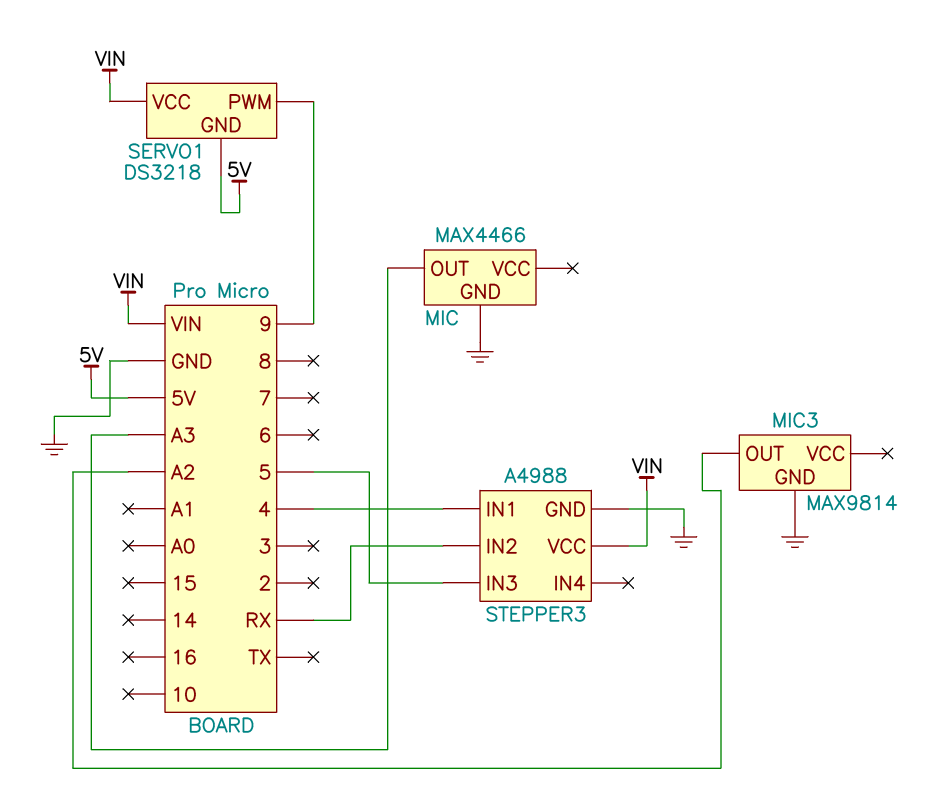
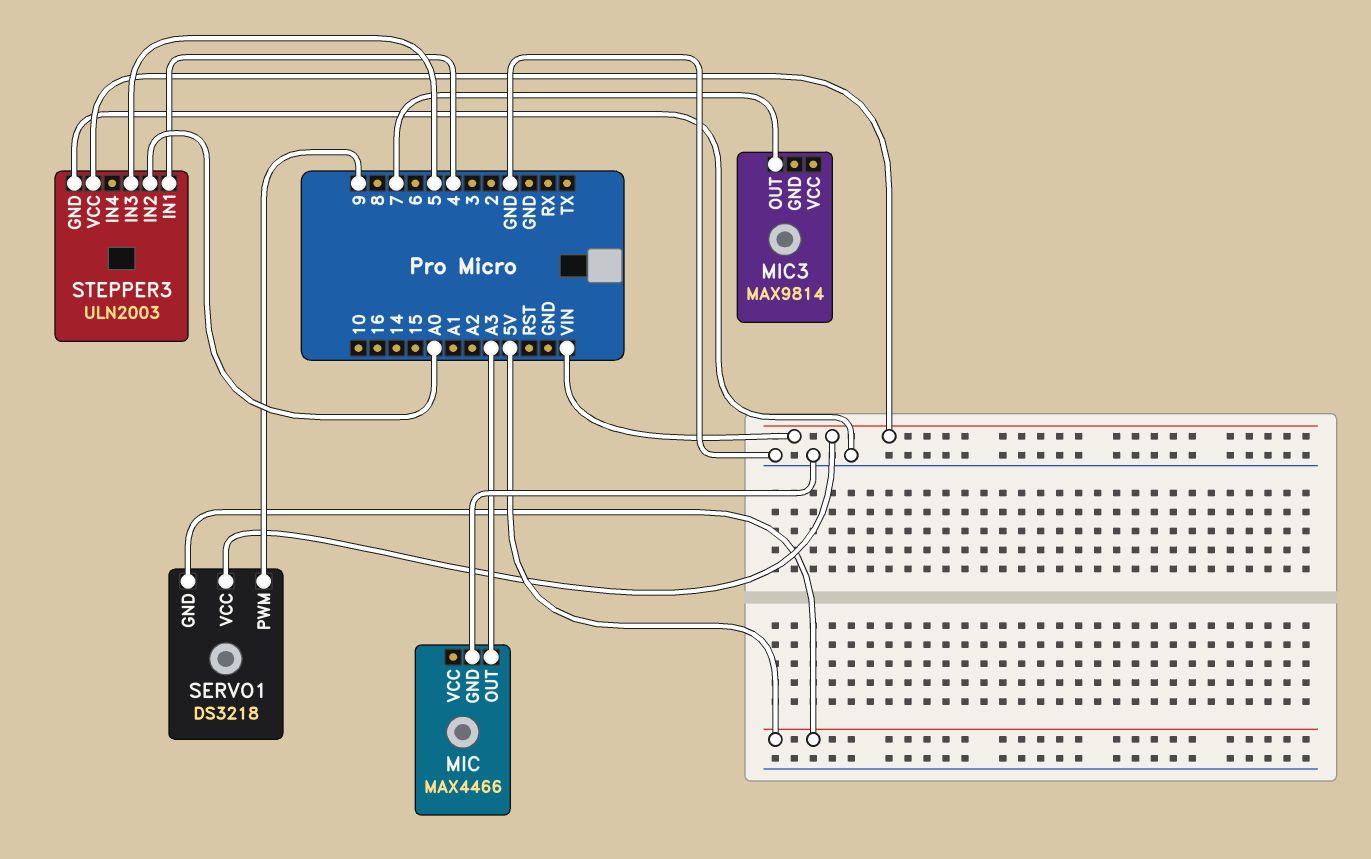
MIC3 pin GND: GND -> none
MIC3 pin OUT: A2 -> 7
STEPPER3: A4988 -> ULN2003
STEPPER3 pin IN2: RX -> A0

